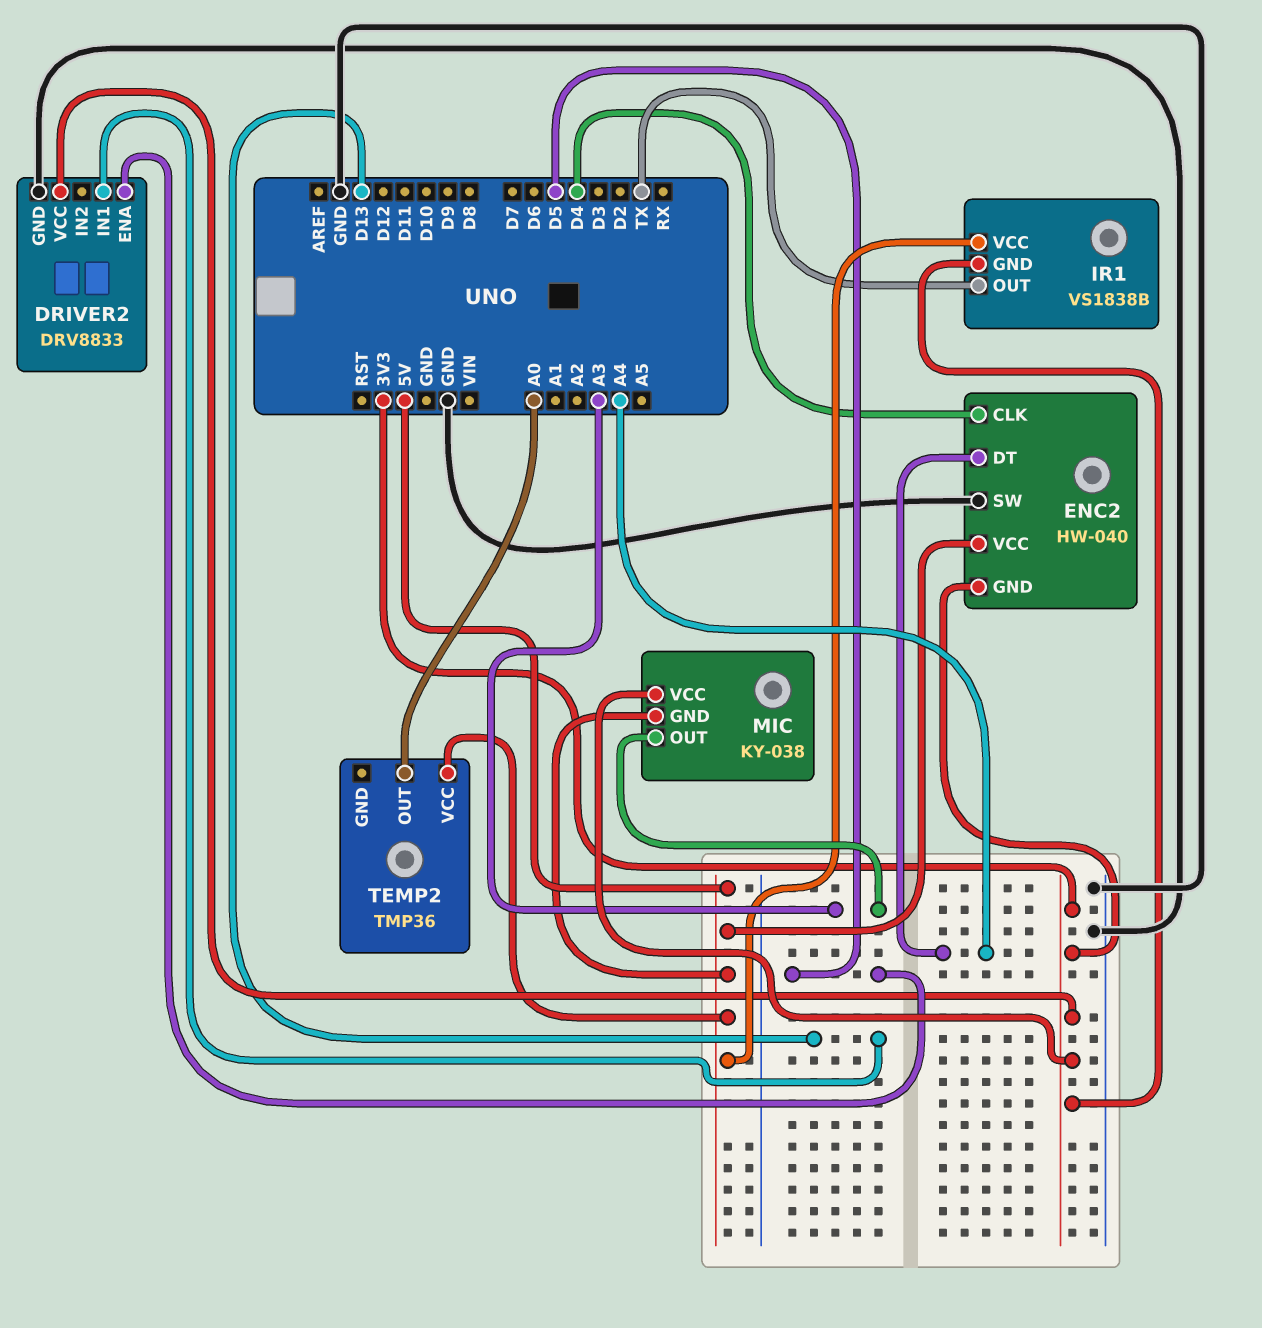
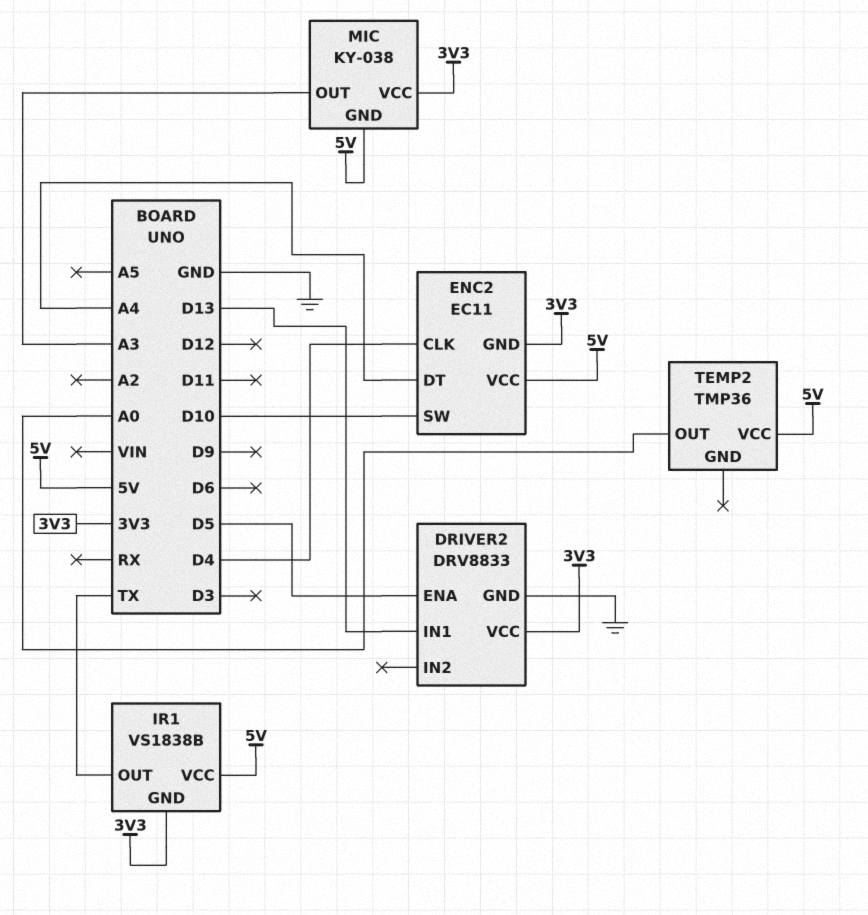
ENC2: HW-040 -> EC11
ENC2 pin SW: GND -> D10

